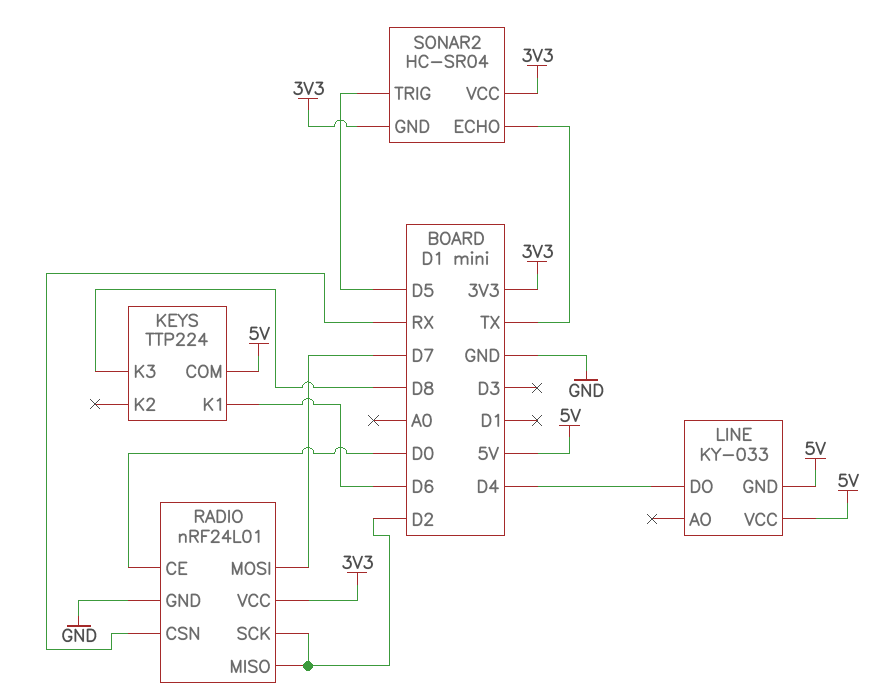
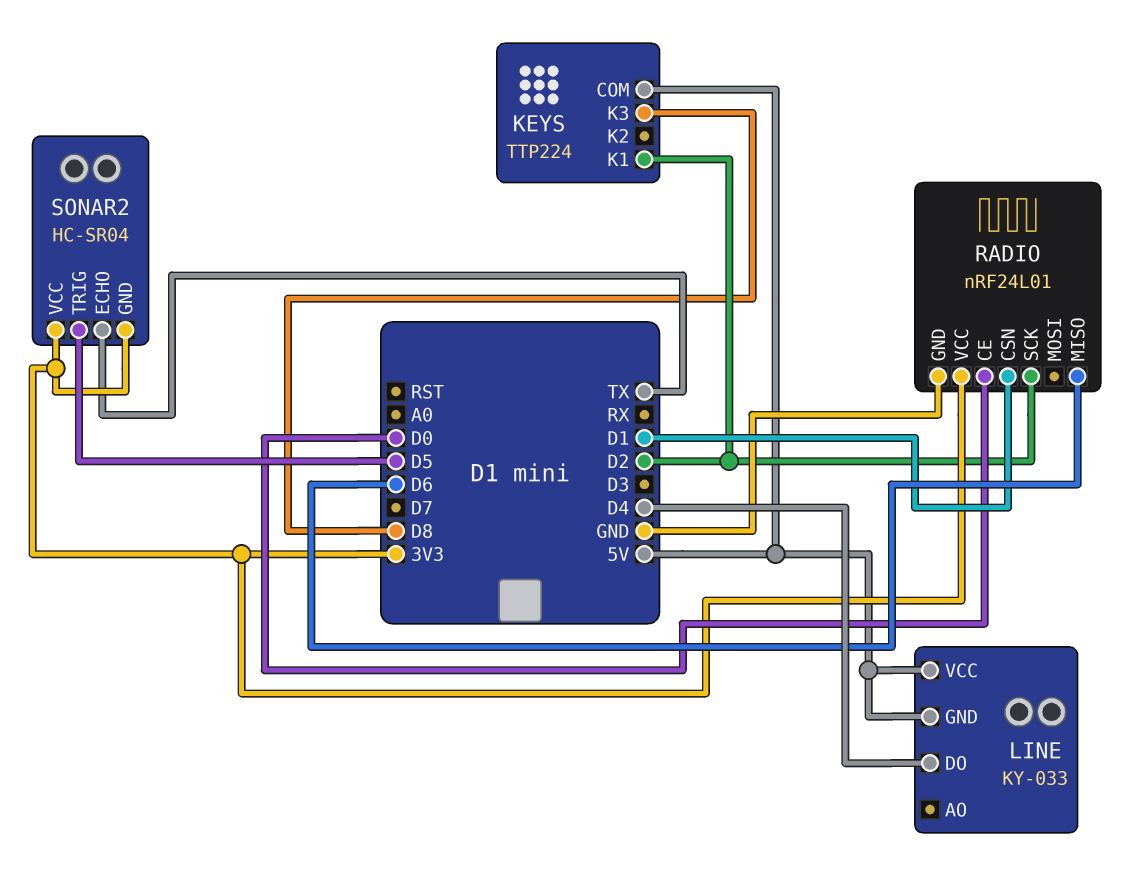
KEYS pin K1: D6 -> D2
RADIO pin CSN: RX -> D1
RADIO pin MISO: D2 -> D6
RADIO pin MOSI: D7 -> none

